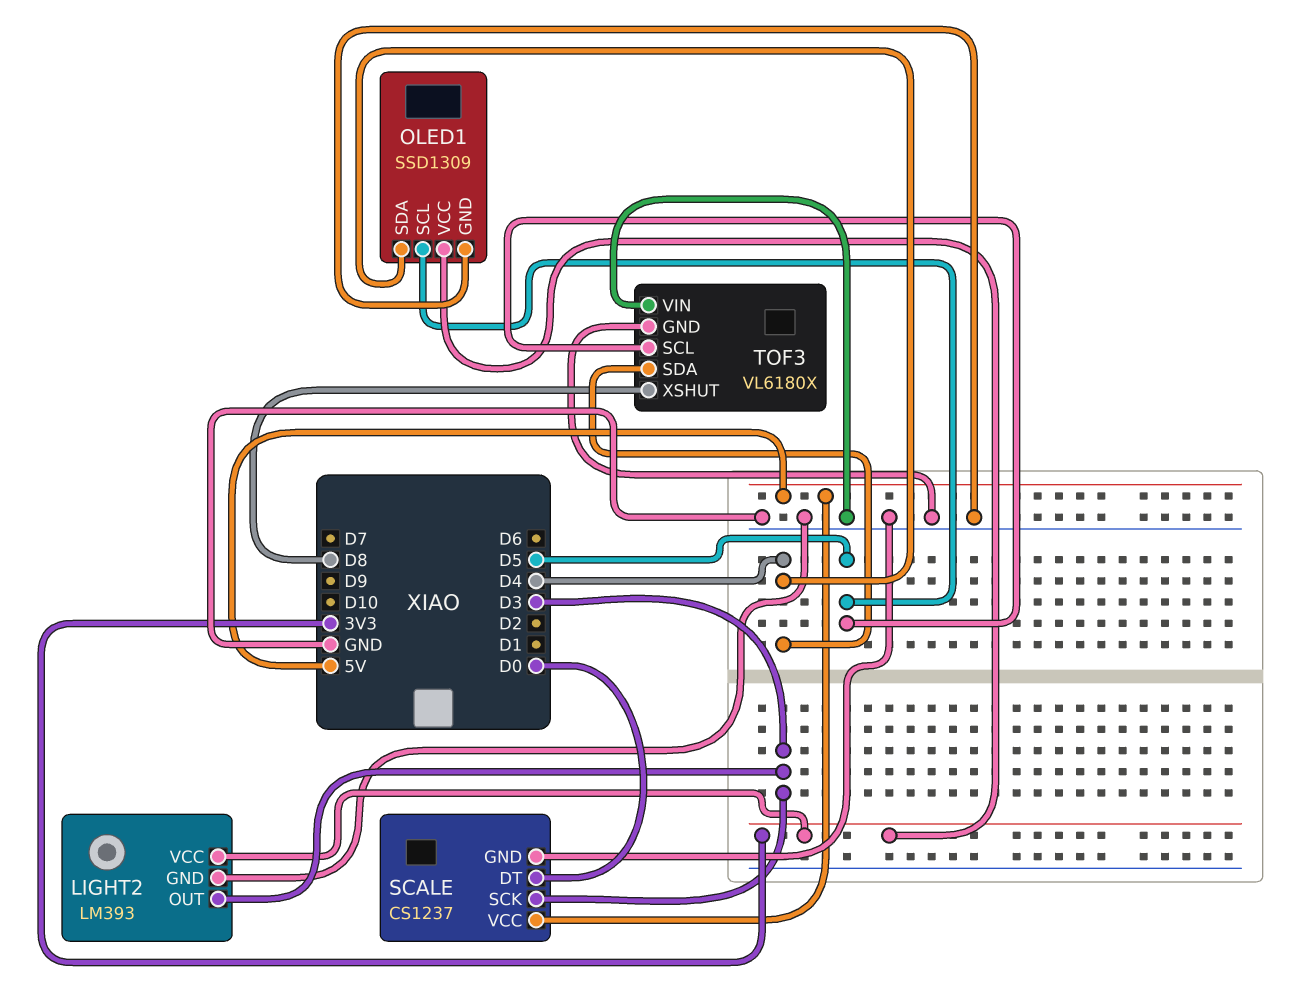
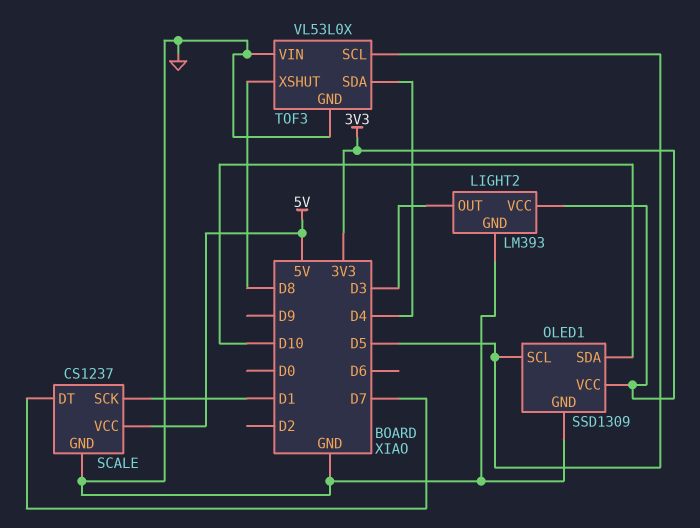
OLED1 pin SDA: D4 -> D10
SCALE pin DT: D0 -> D7
SCALE pin SCK: D3 -> D1
TOF3: VL6180X -> VL53L0X

